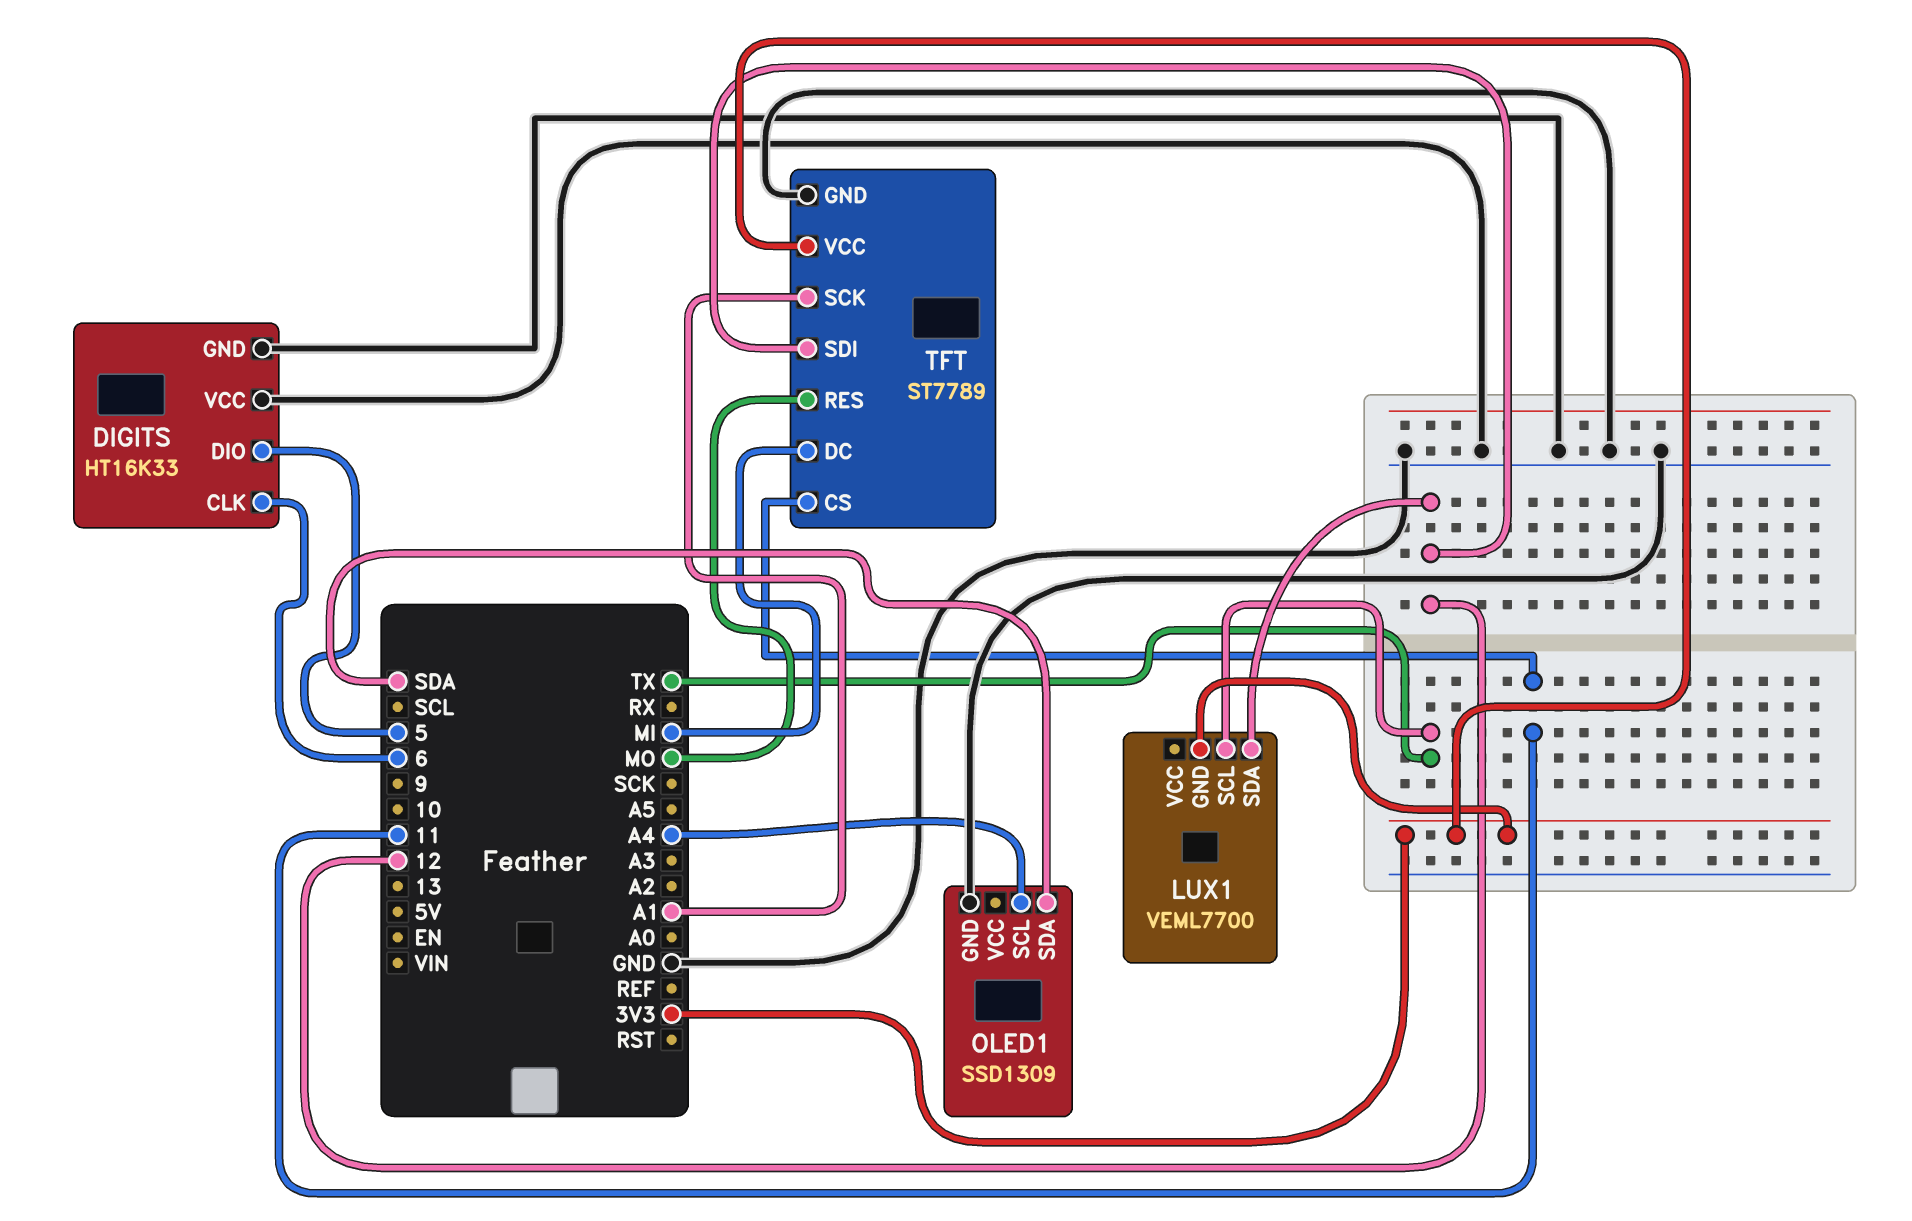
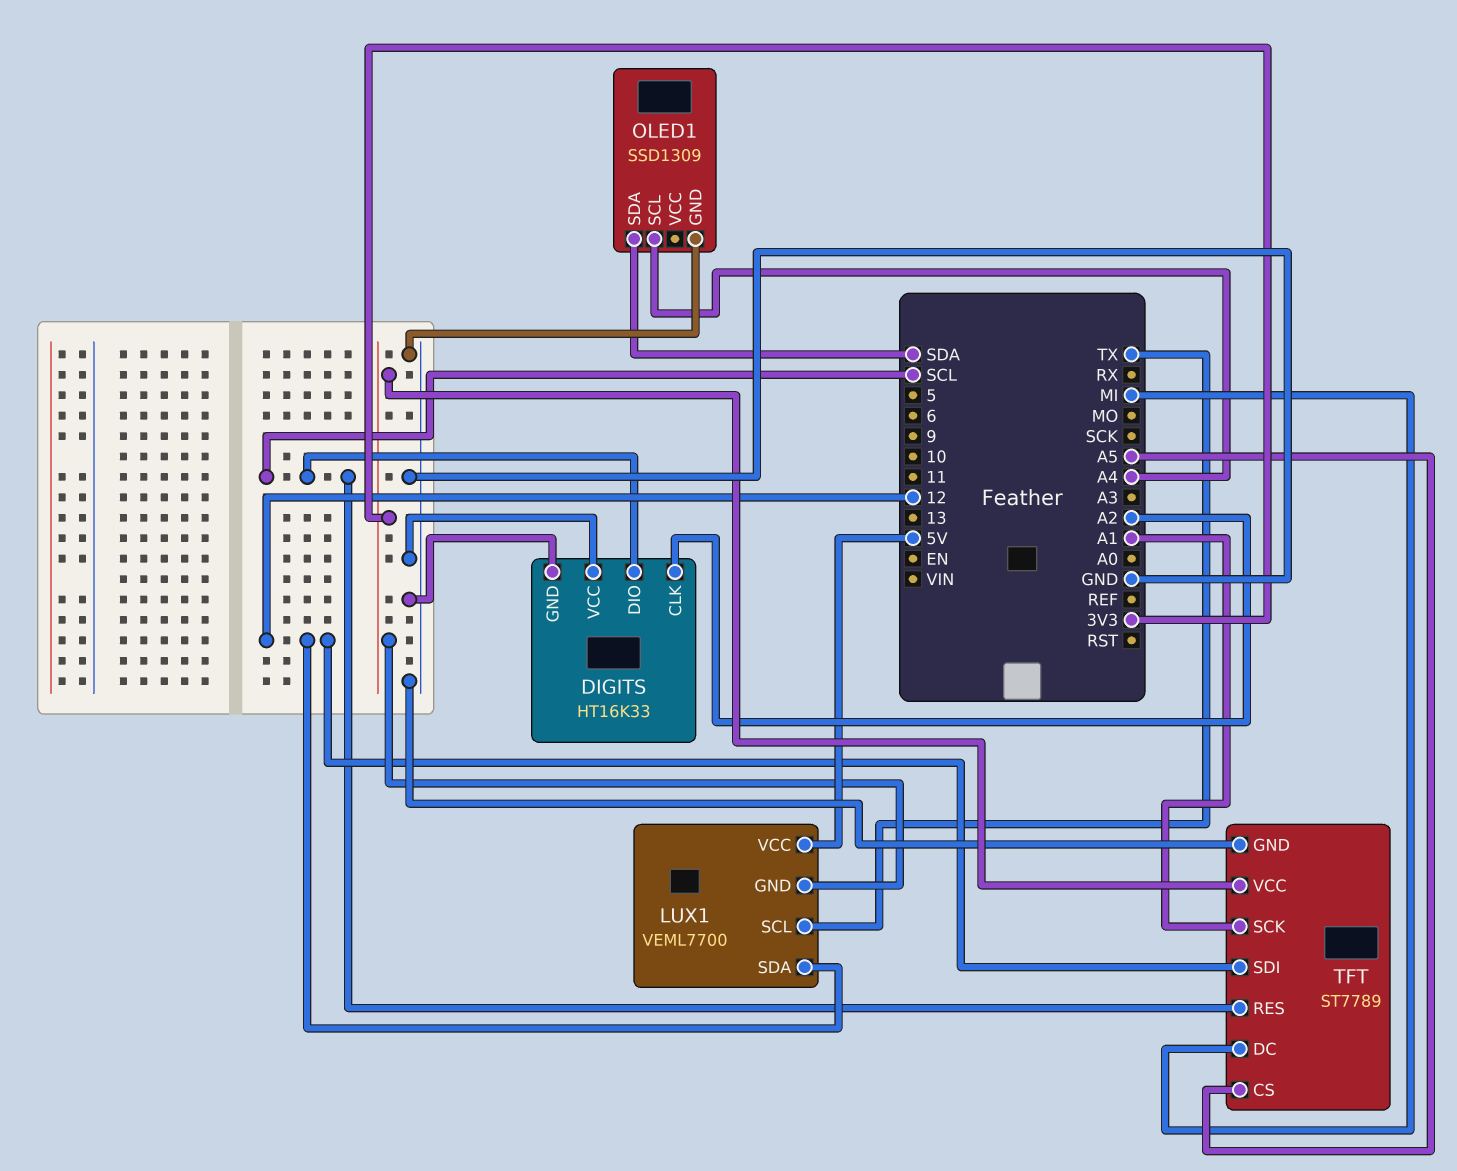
DIGITS pin CLK: 6 -> A2
DIGITS pin DIO: 5 -> SCL
LUX1 pin VCC: none -> 5V
TFT pin CS: 11 -> A5
TFT pin RES: MO -> SCL

